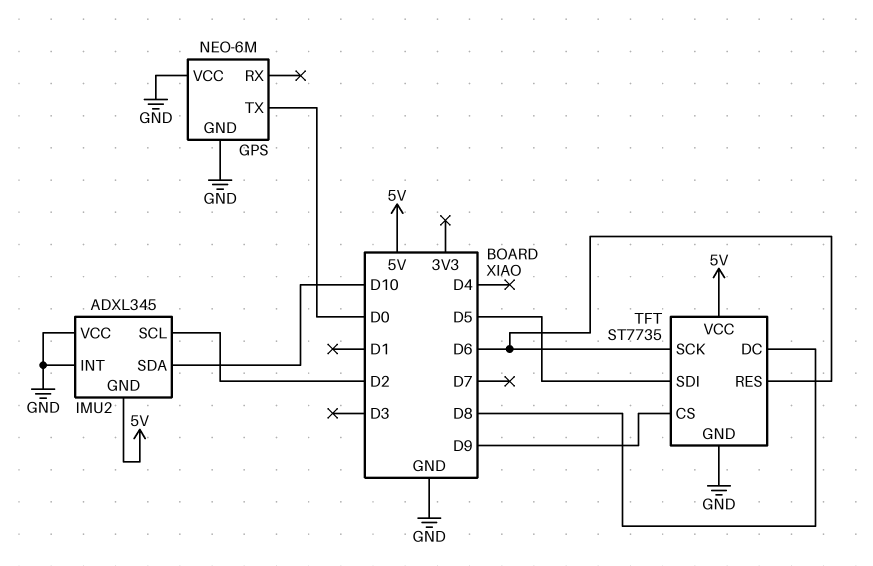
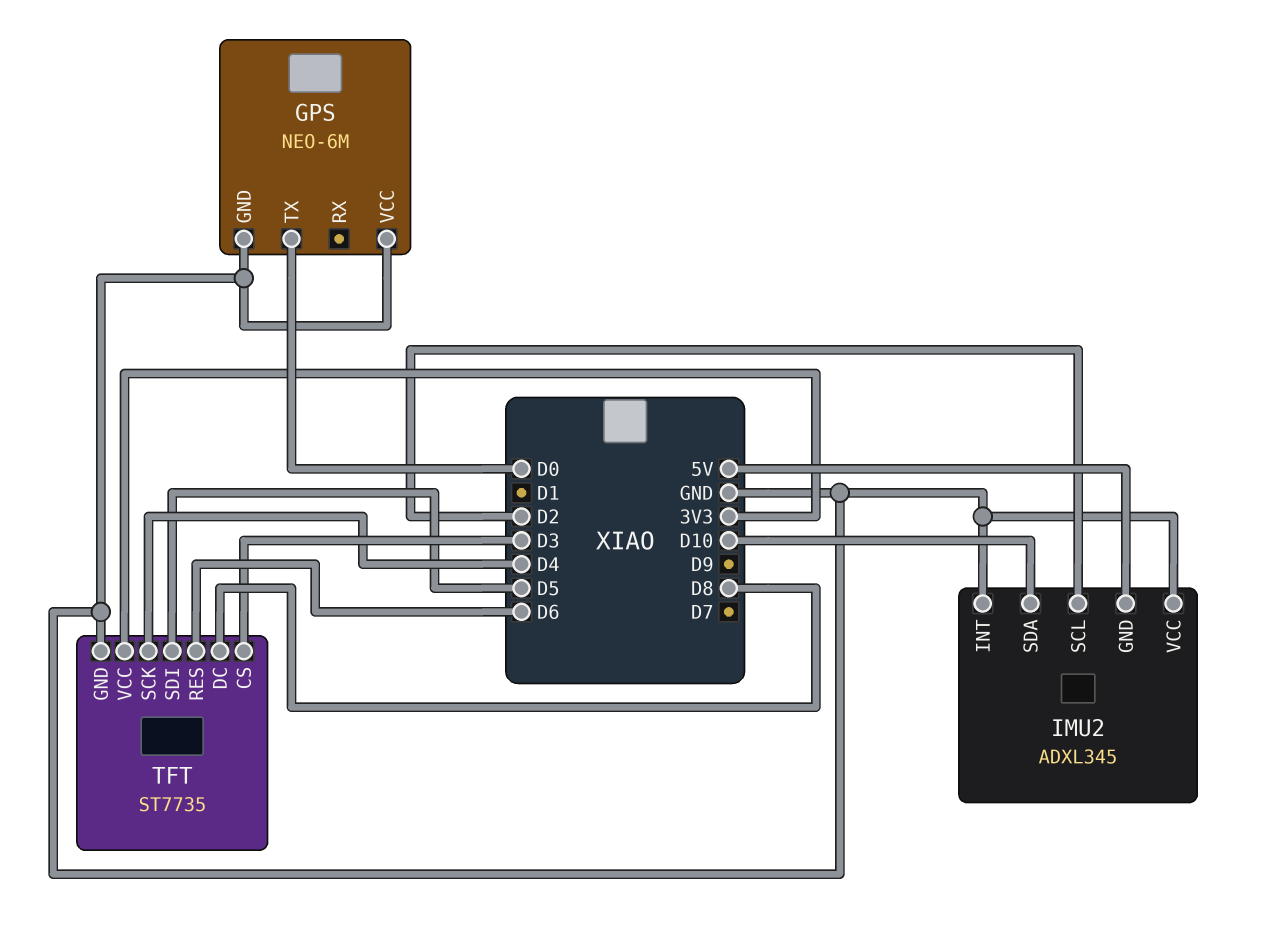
TFT pin CS: D9 -> D3
TFT pin SCK: D6 -> D4
TFT pin VCC: 5V -> 3V3

